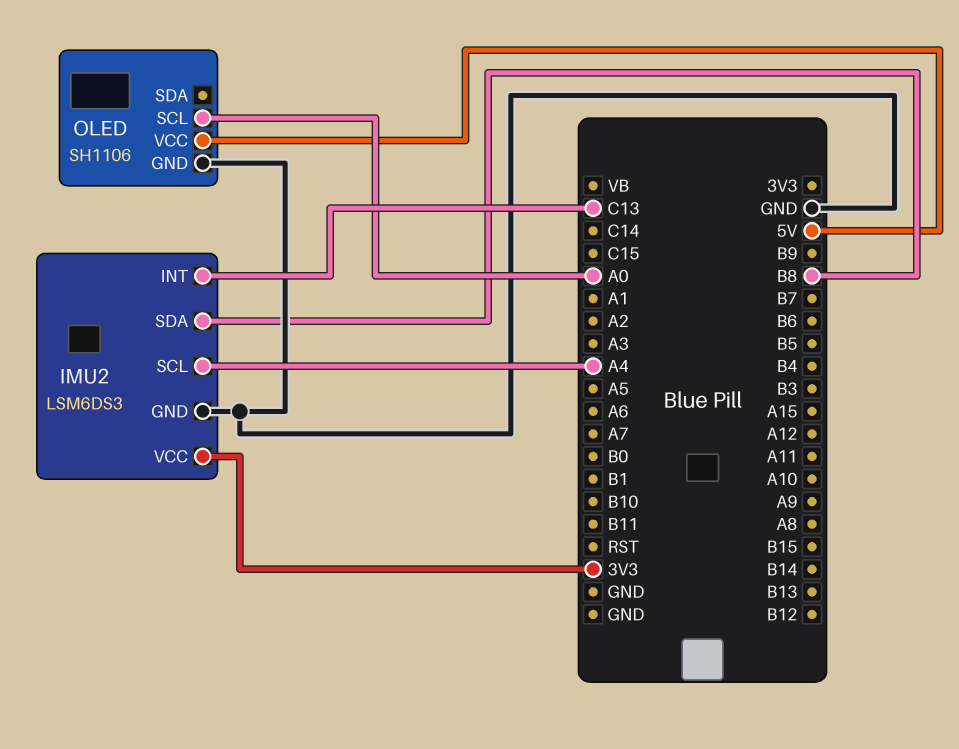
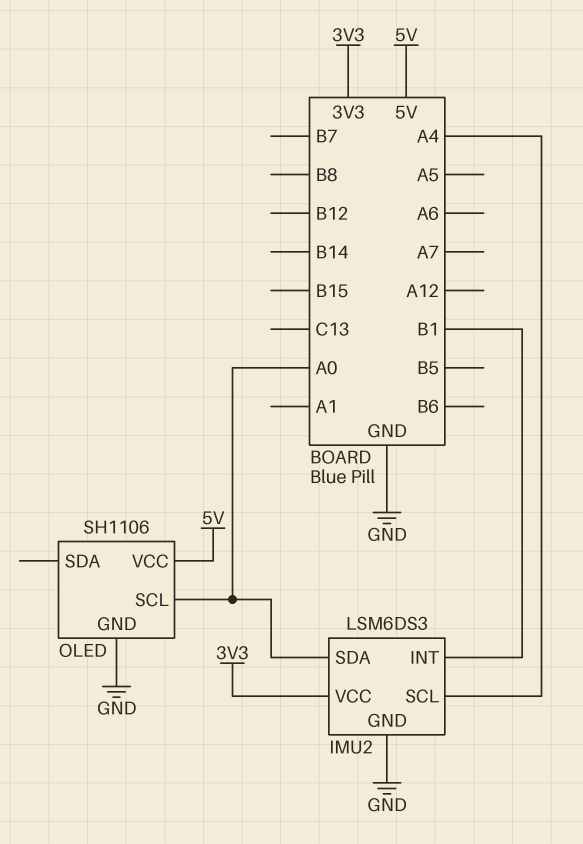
IMU2 pin INT: C13 -> B1
IMU2 pin SDA: B8 -> A0

